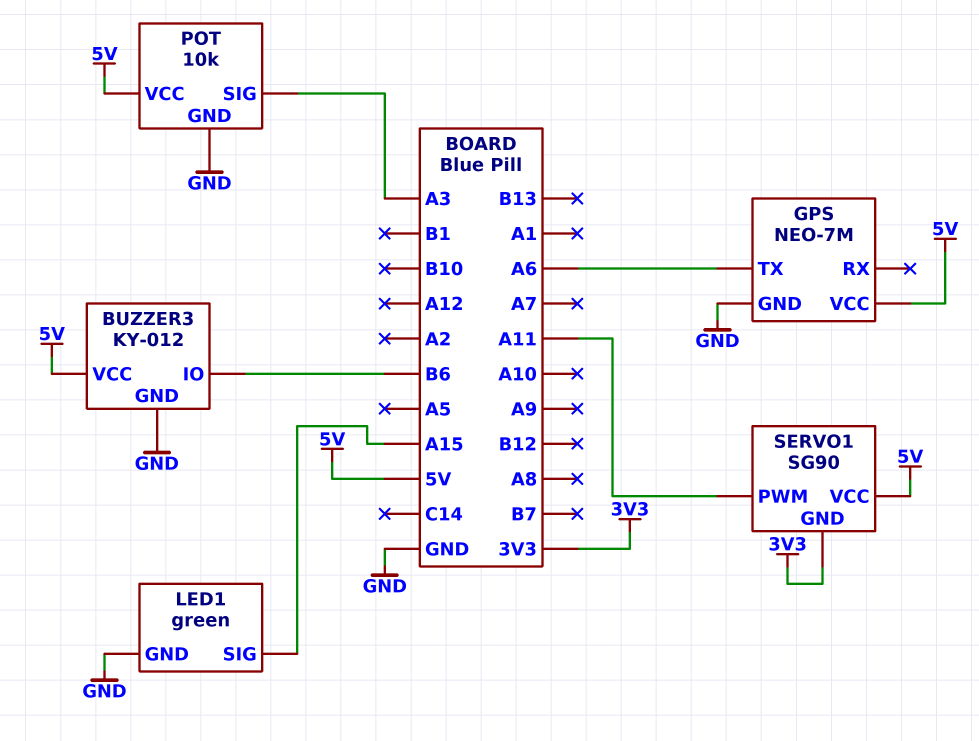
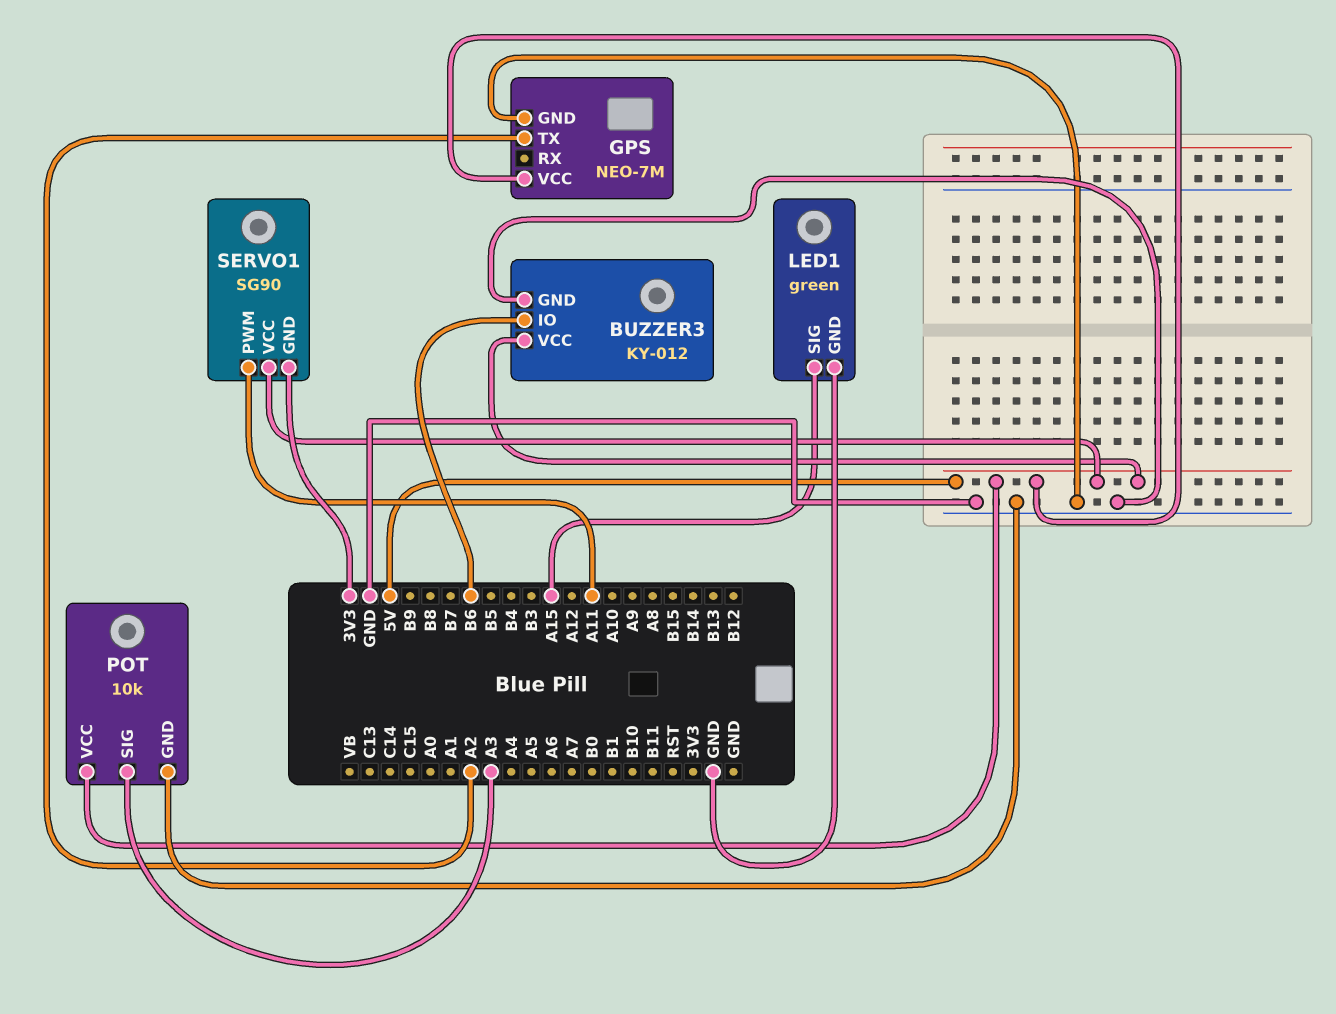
GPS pin TX: A6 -> A2

